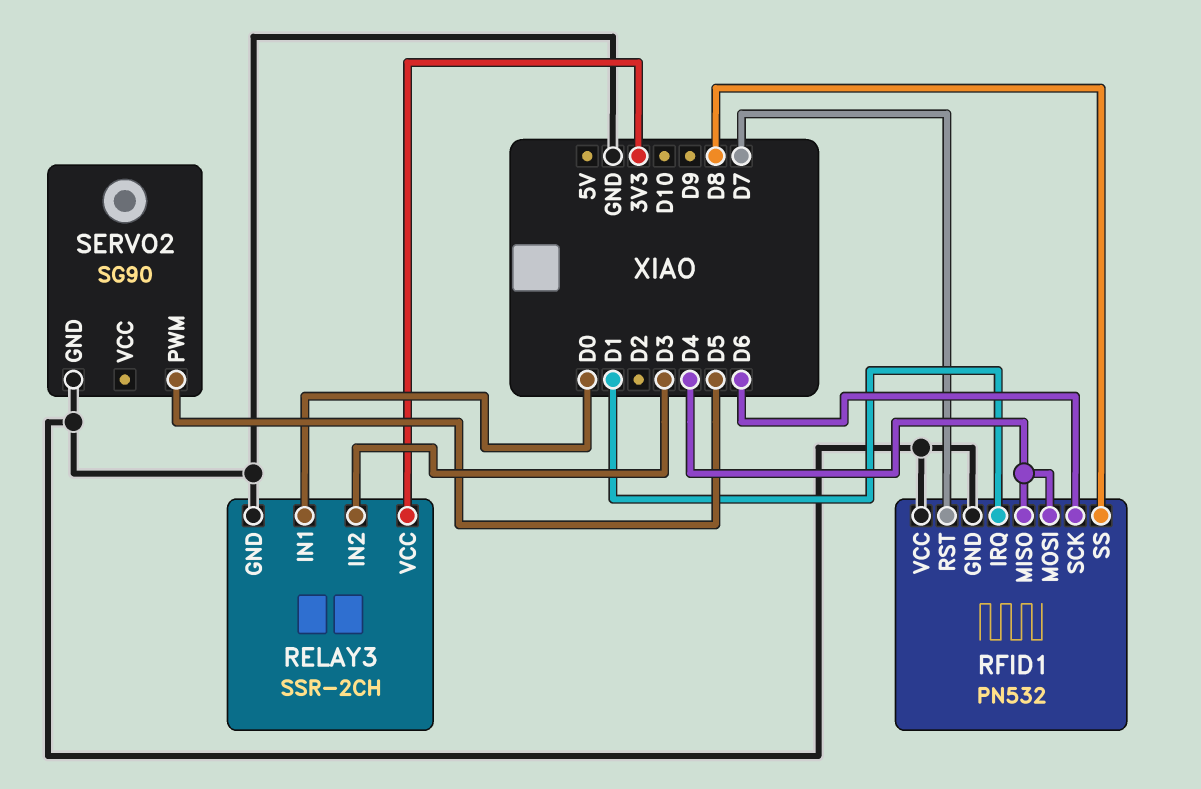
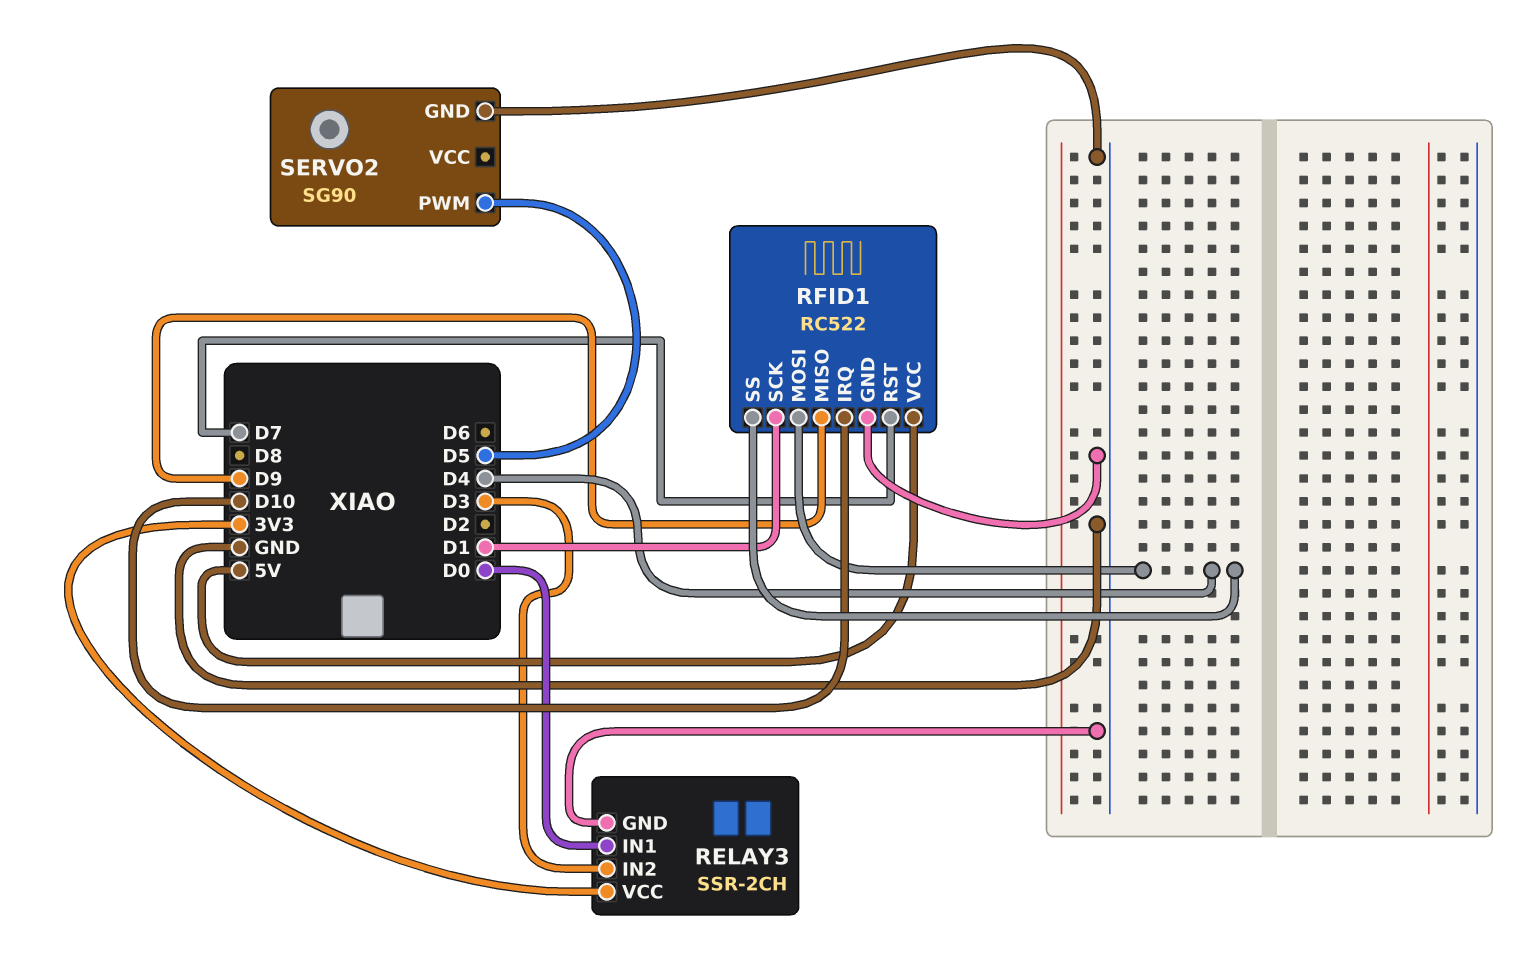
RFID1: PN532 -> RC522
RFID1 pin IRQ: D1 -> D10
RFID1 pin MISO: D4 -> D9
RFID1 pin SCK: D6 -> D1
RFID1 pin SS: D8 -> D4
RFID1 pin VCC: GND -> 5V

